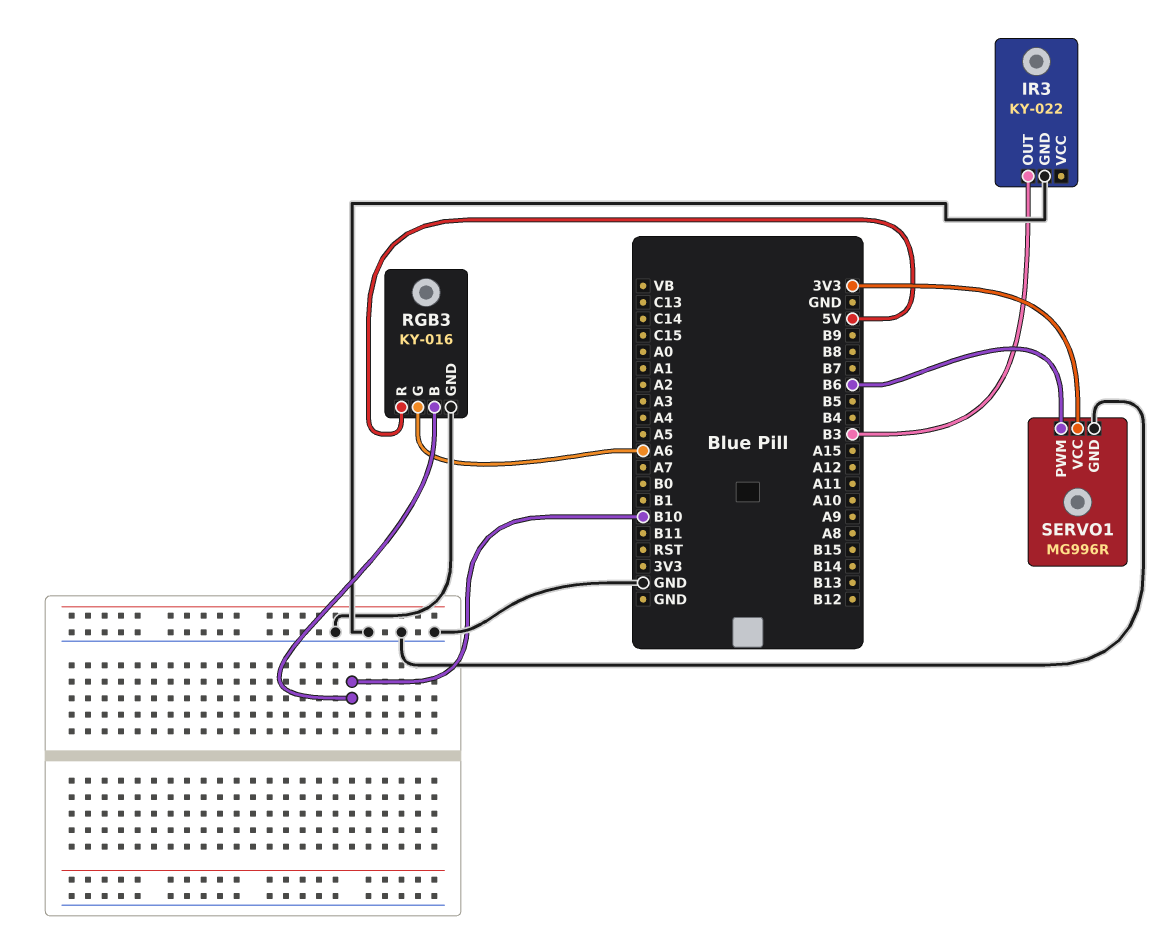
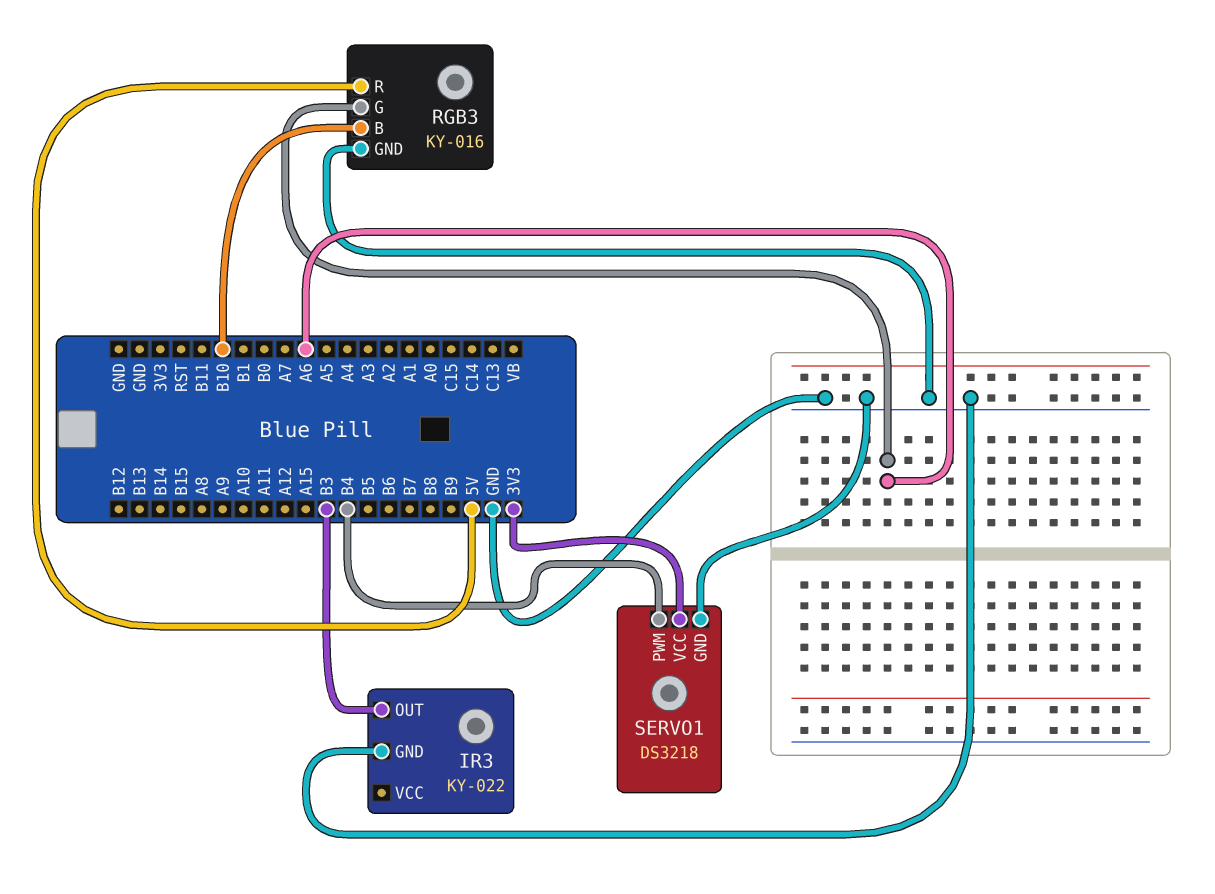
SERVO1: MG996R -> DS3218
SERVO1 pin PWM: B6 -> B4

